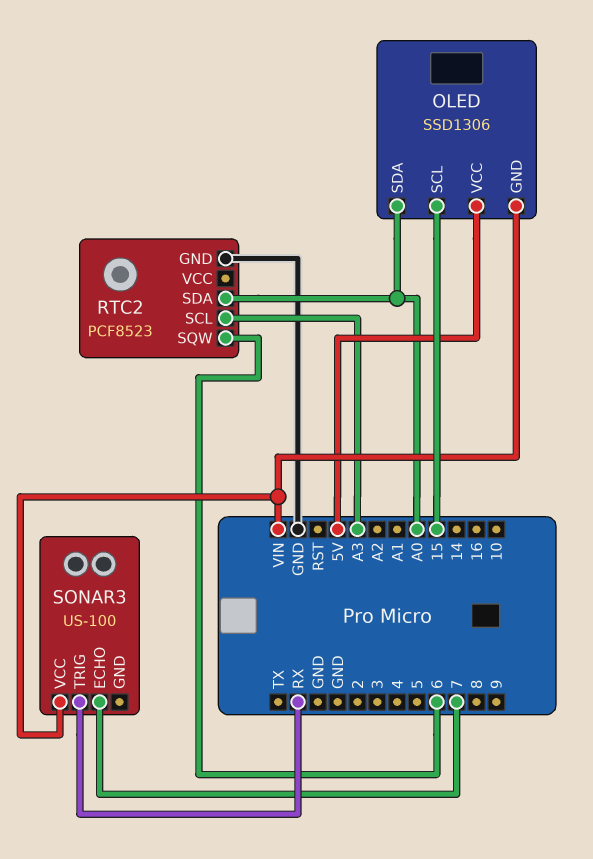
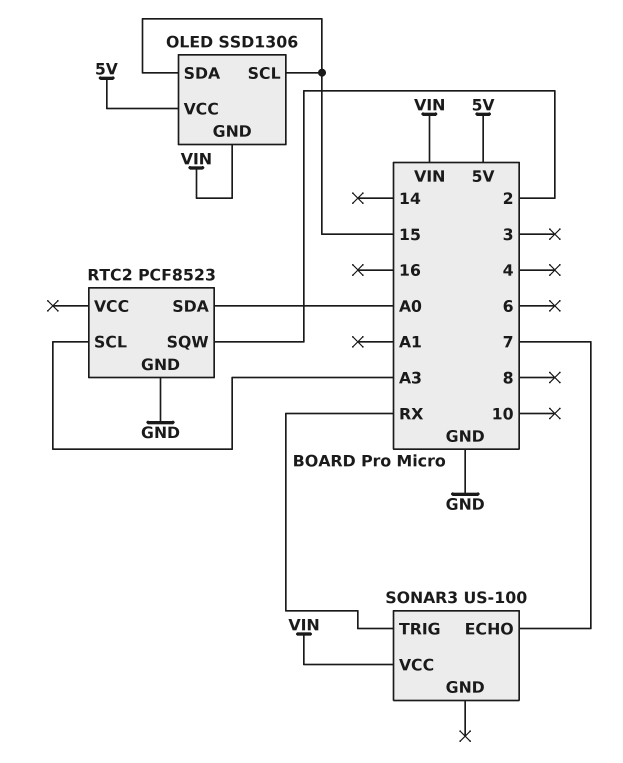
OLED pin SDA: A0 -> 15
RTC2 pin SQW: 6 -> 2

